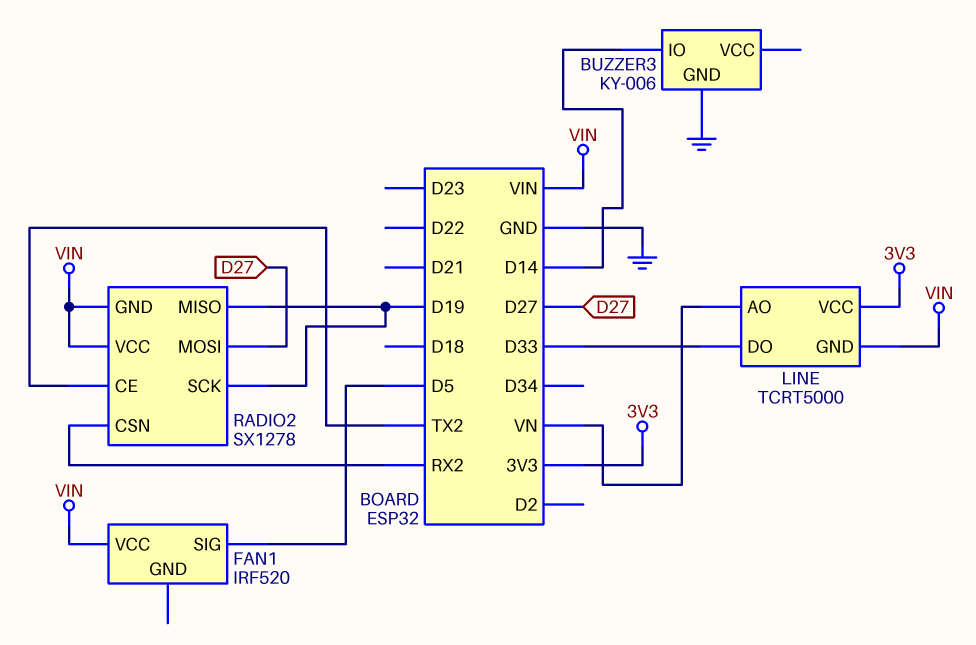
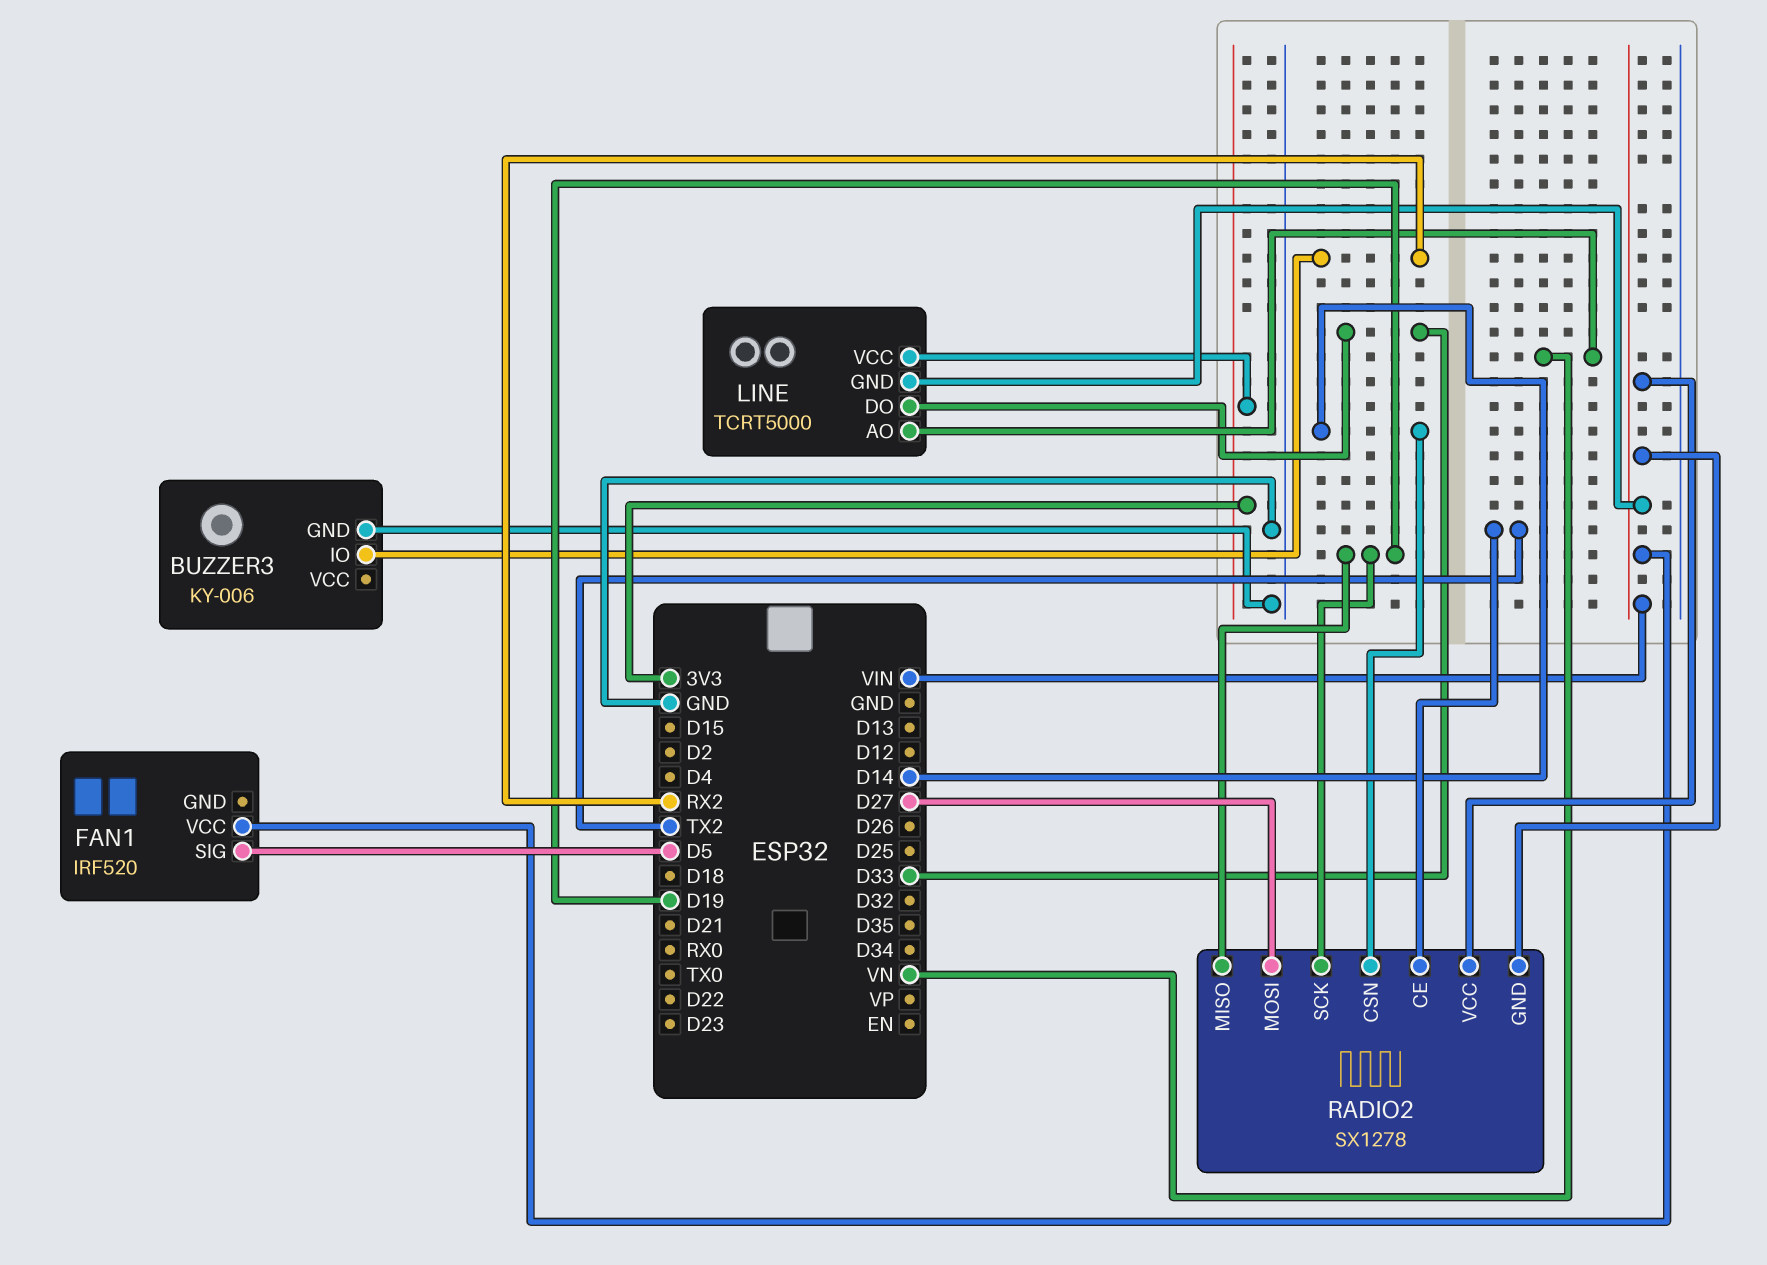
BUZZER3 pin IO: D14 -> RX2
RADIO2 pin CSN: RX2 -> D14

